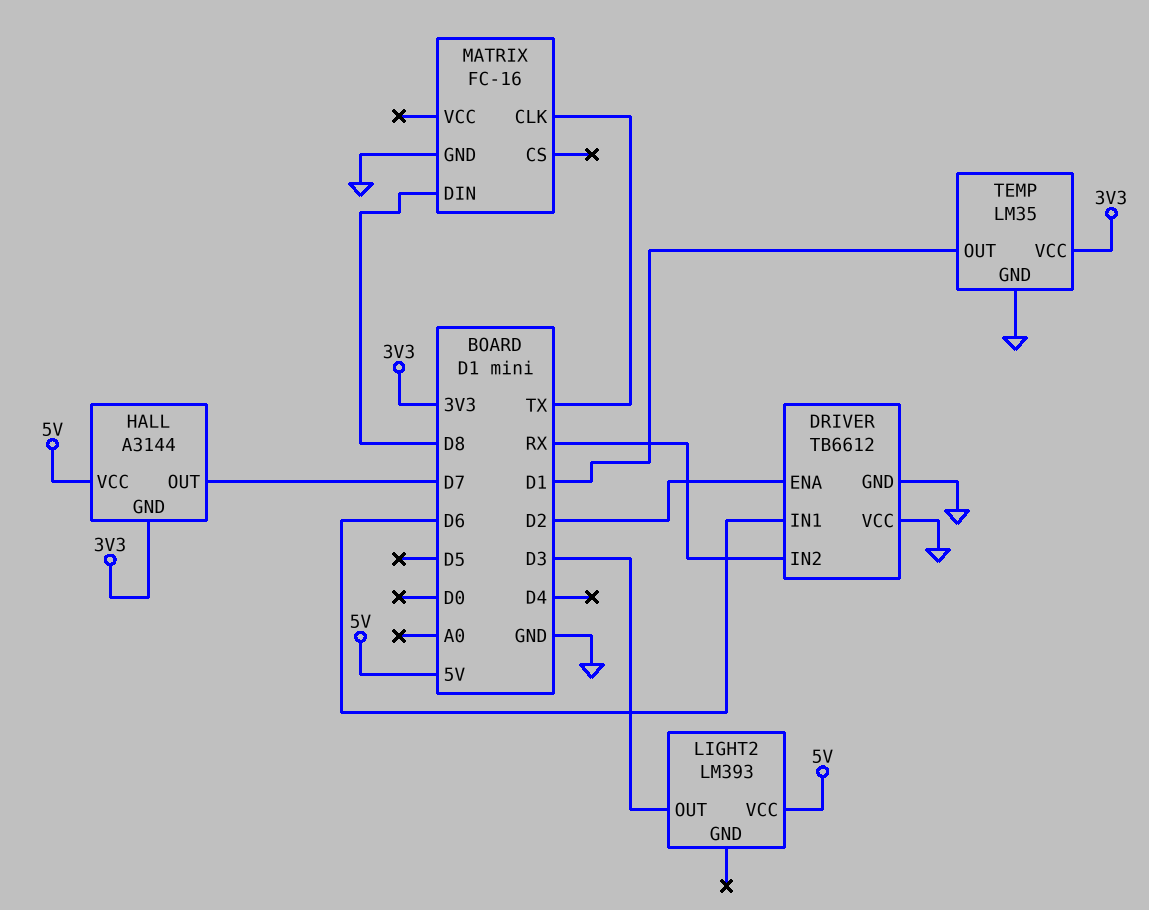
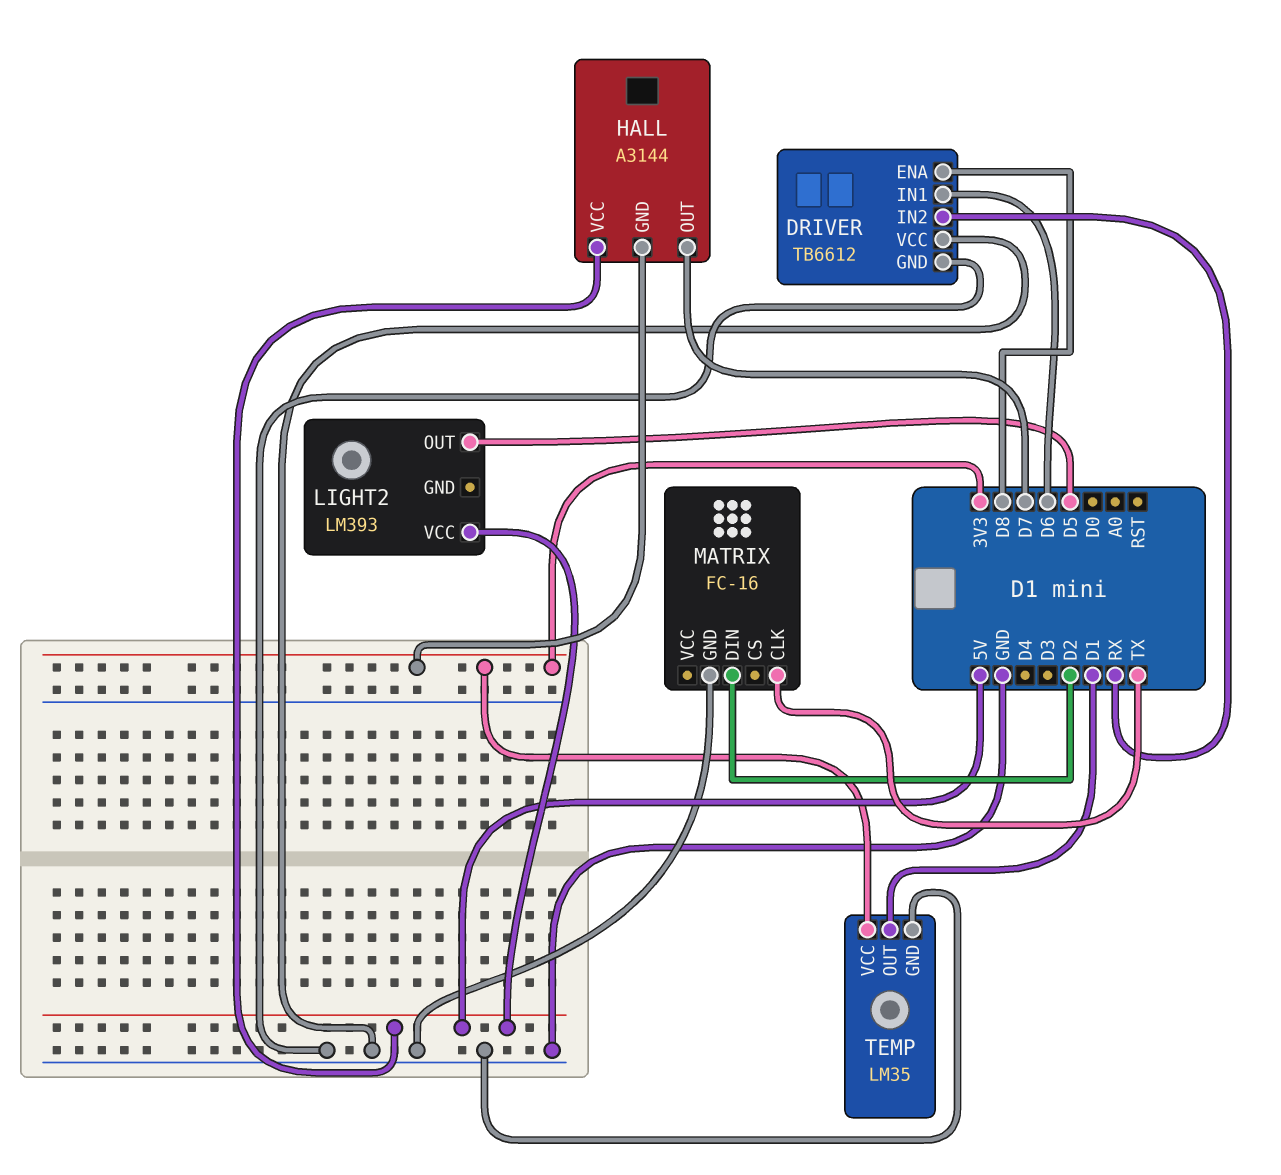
DRIVER pin ENA: D2 -> D8
LIGHT2 pin OUT: D3 -> D5
MATRIX pin DIN: D8 -> D2

